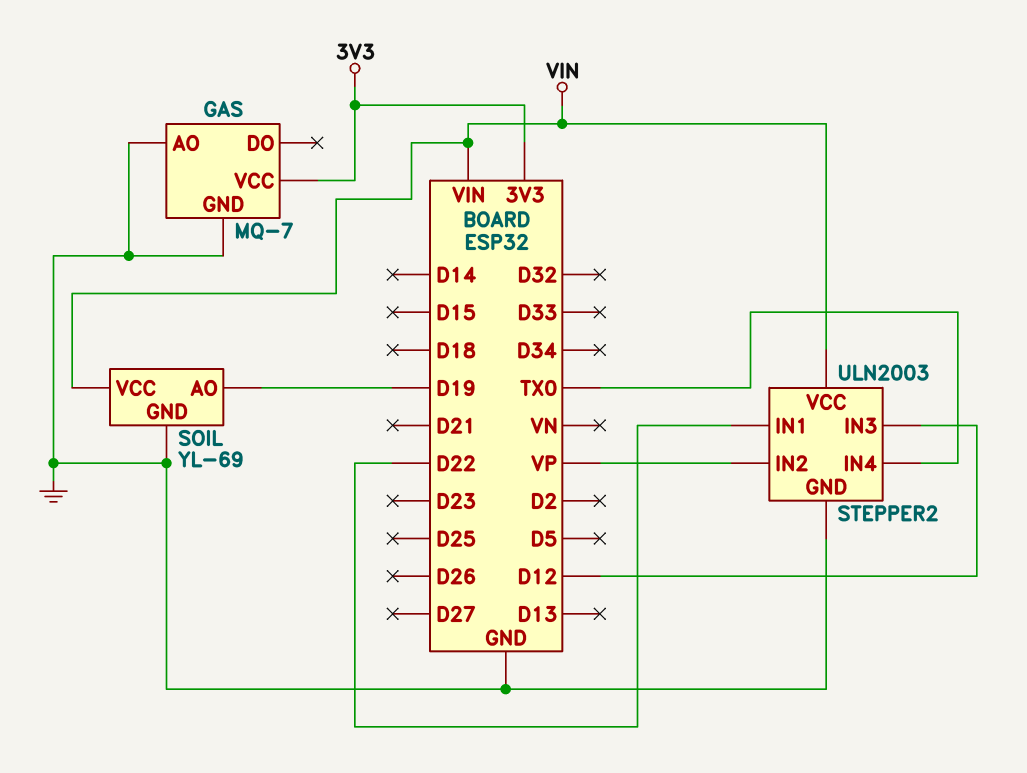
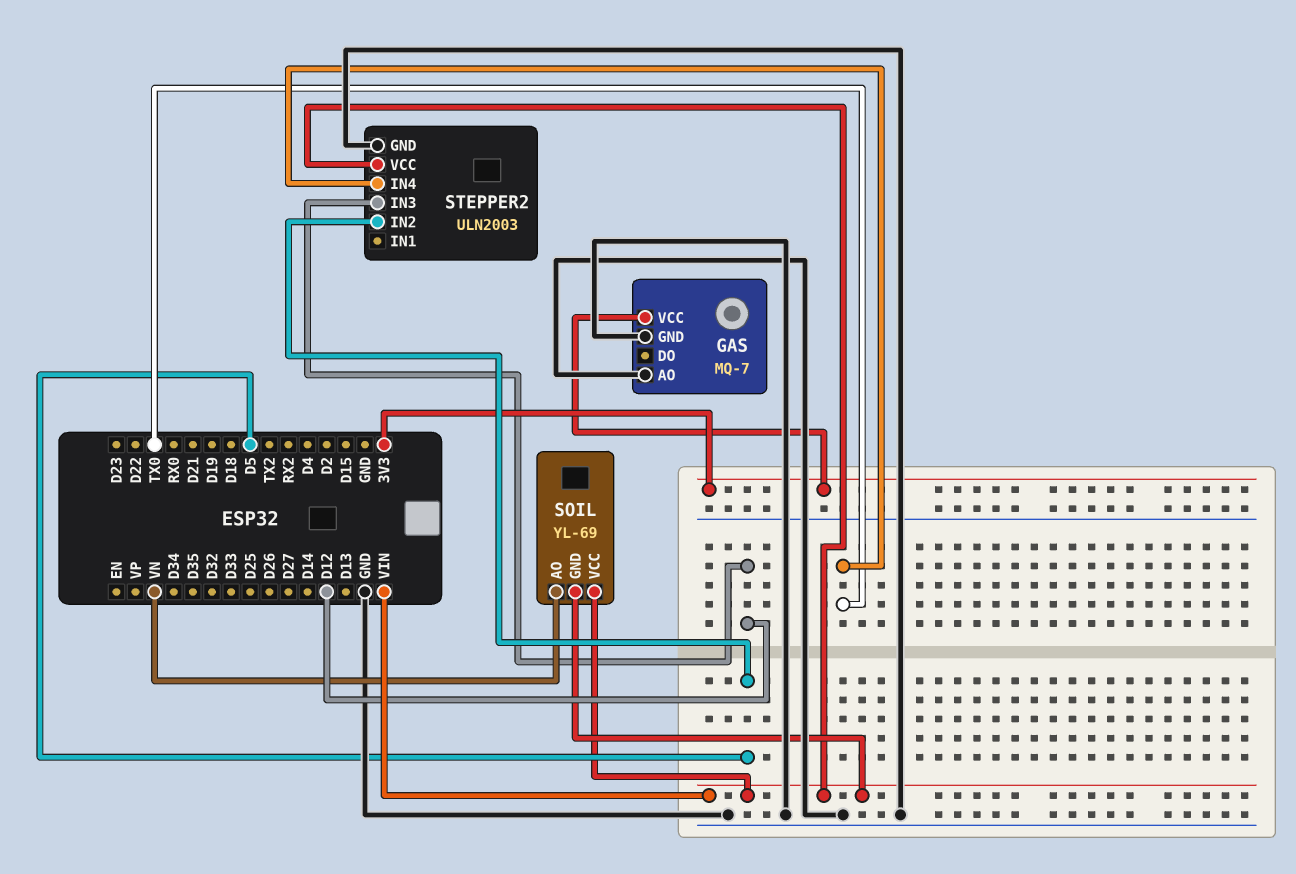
SOIL pin AO: D19 -> VN
SOIL pin GND: GND -> VIN
STEPPER2 pin IN1: D22 -> none
STEPPER2 pin IN2: VP -> D5

